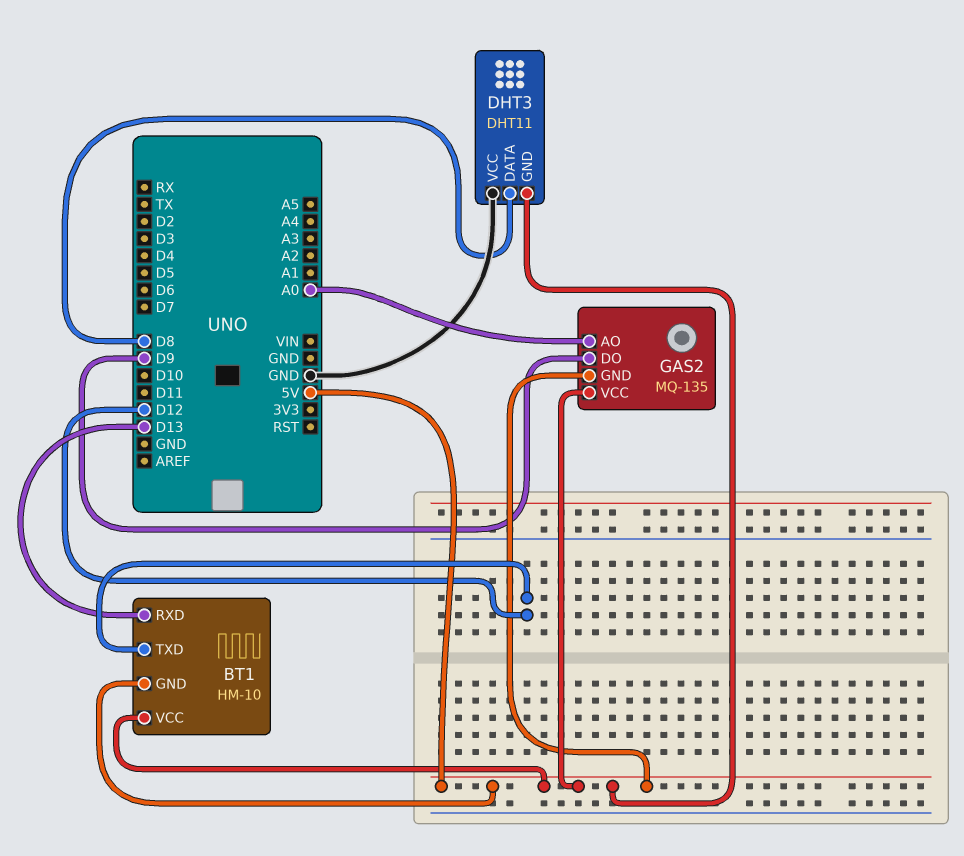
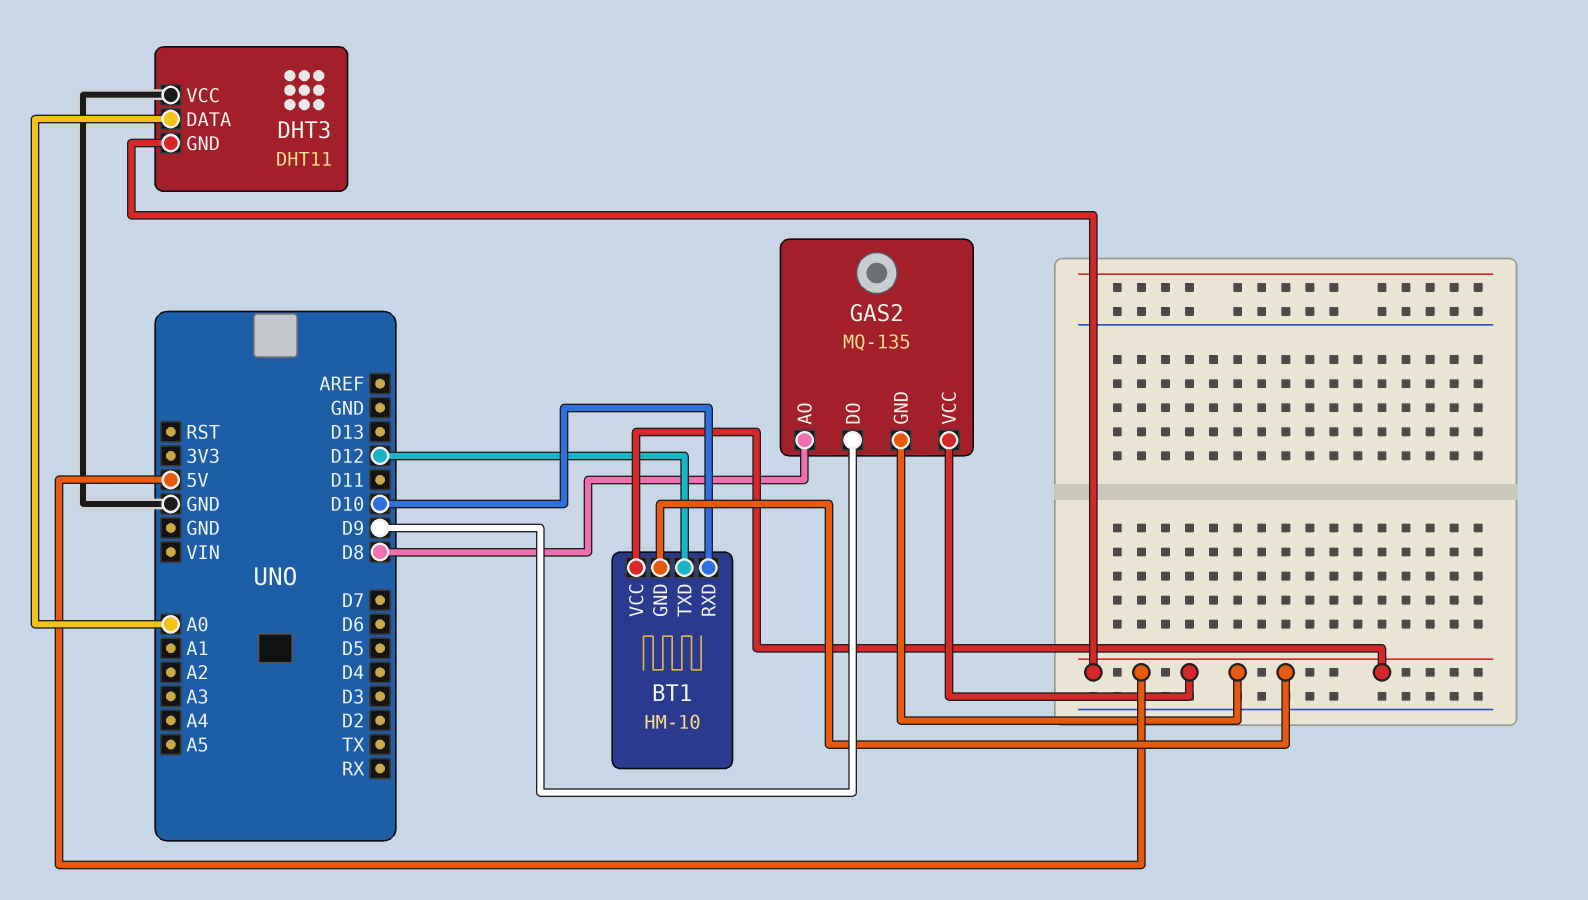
BT1 pin RXD: D13 -> D10
DHT3 pin DATA: D8 -> A0
GAS2 pin AO: A0 -> D8

